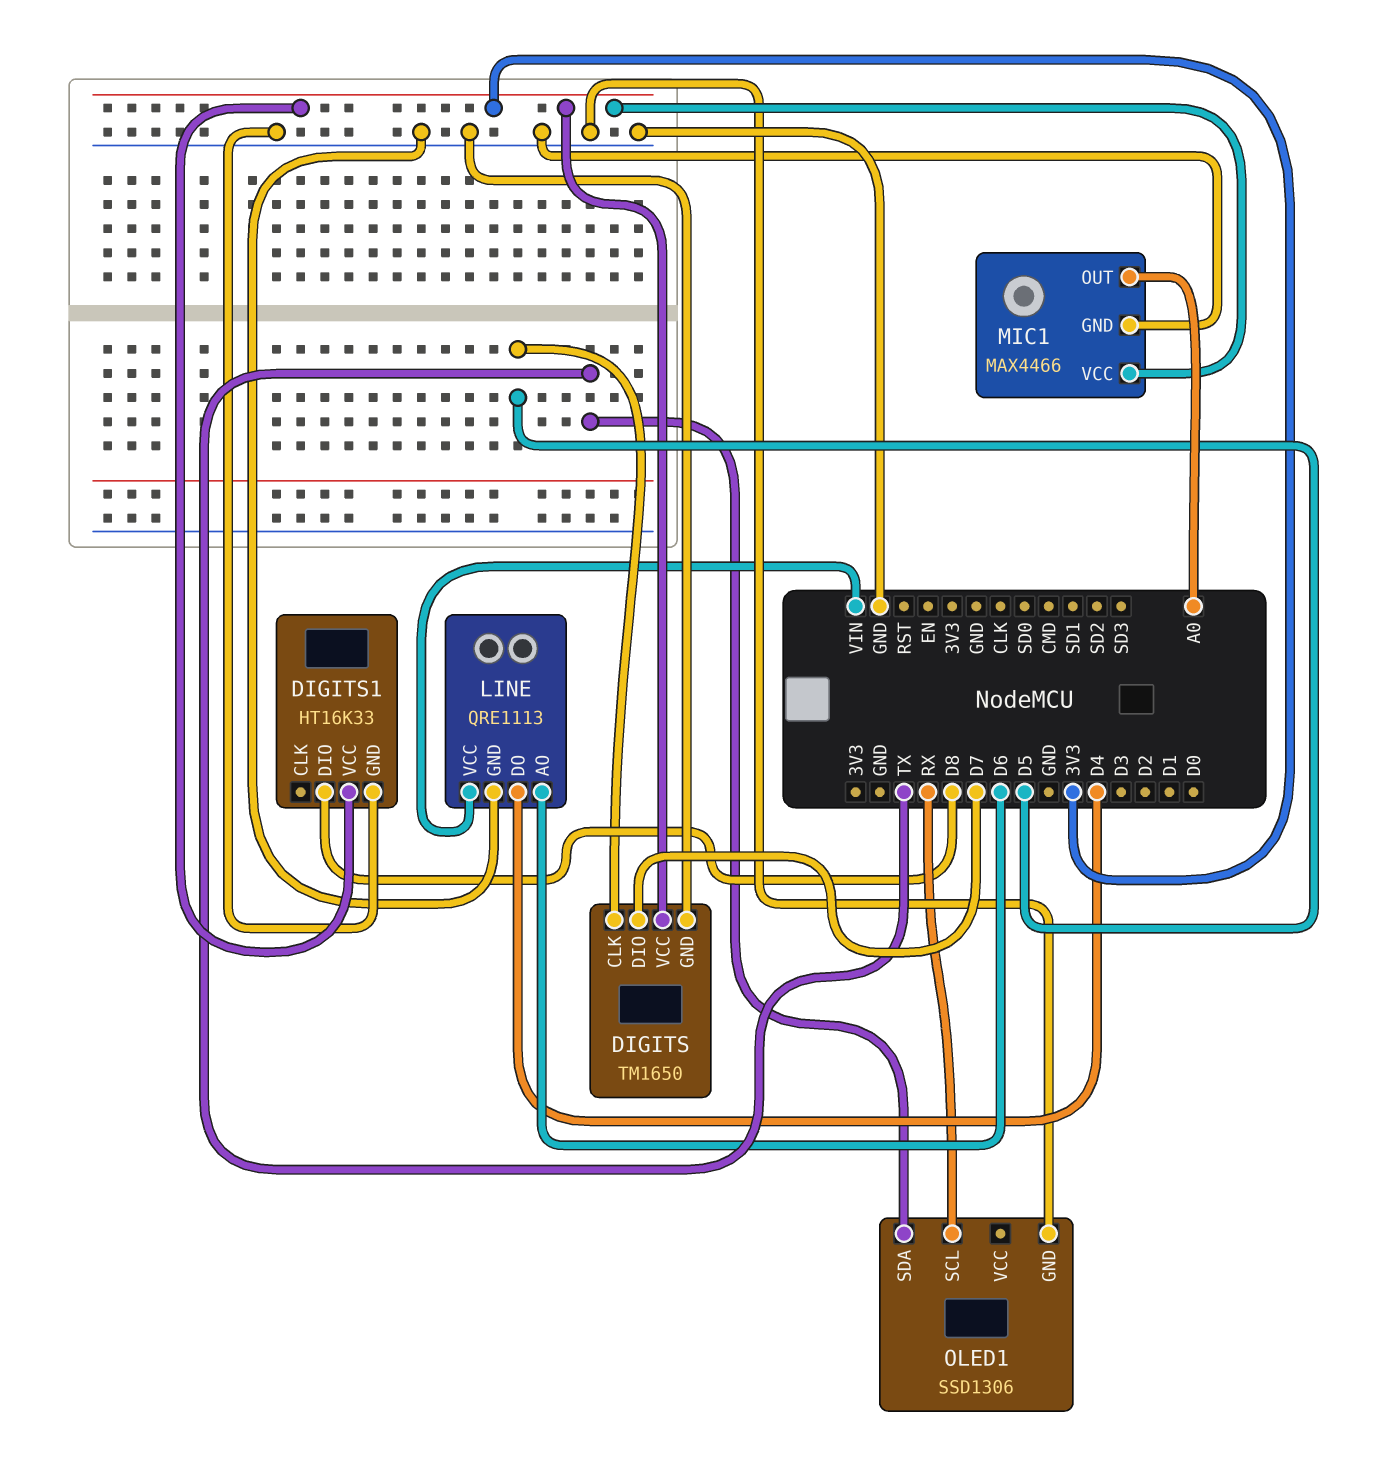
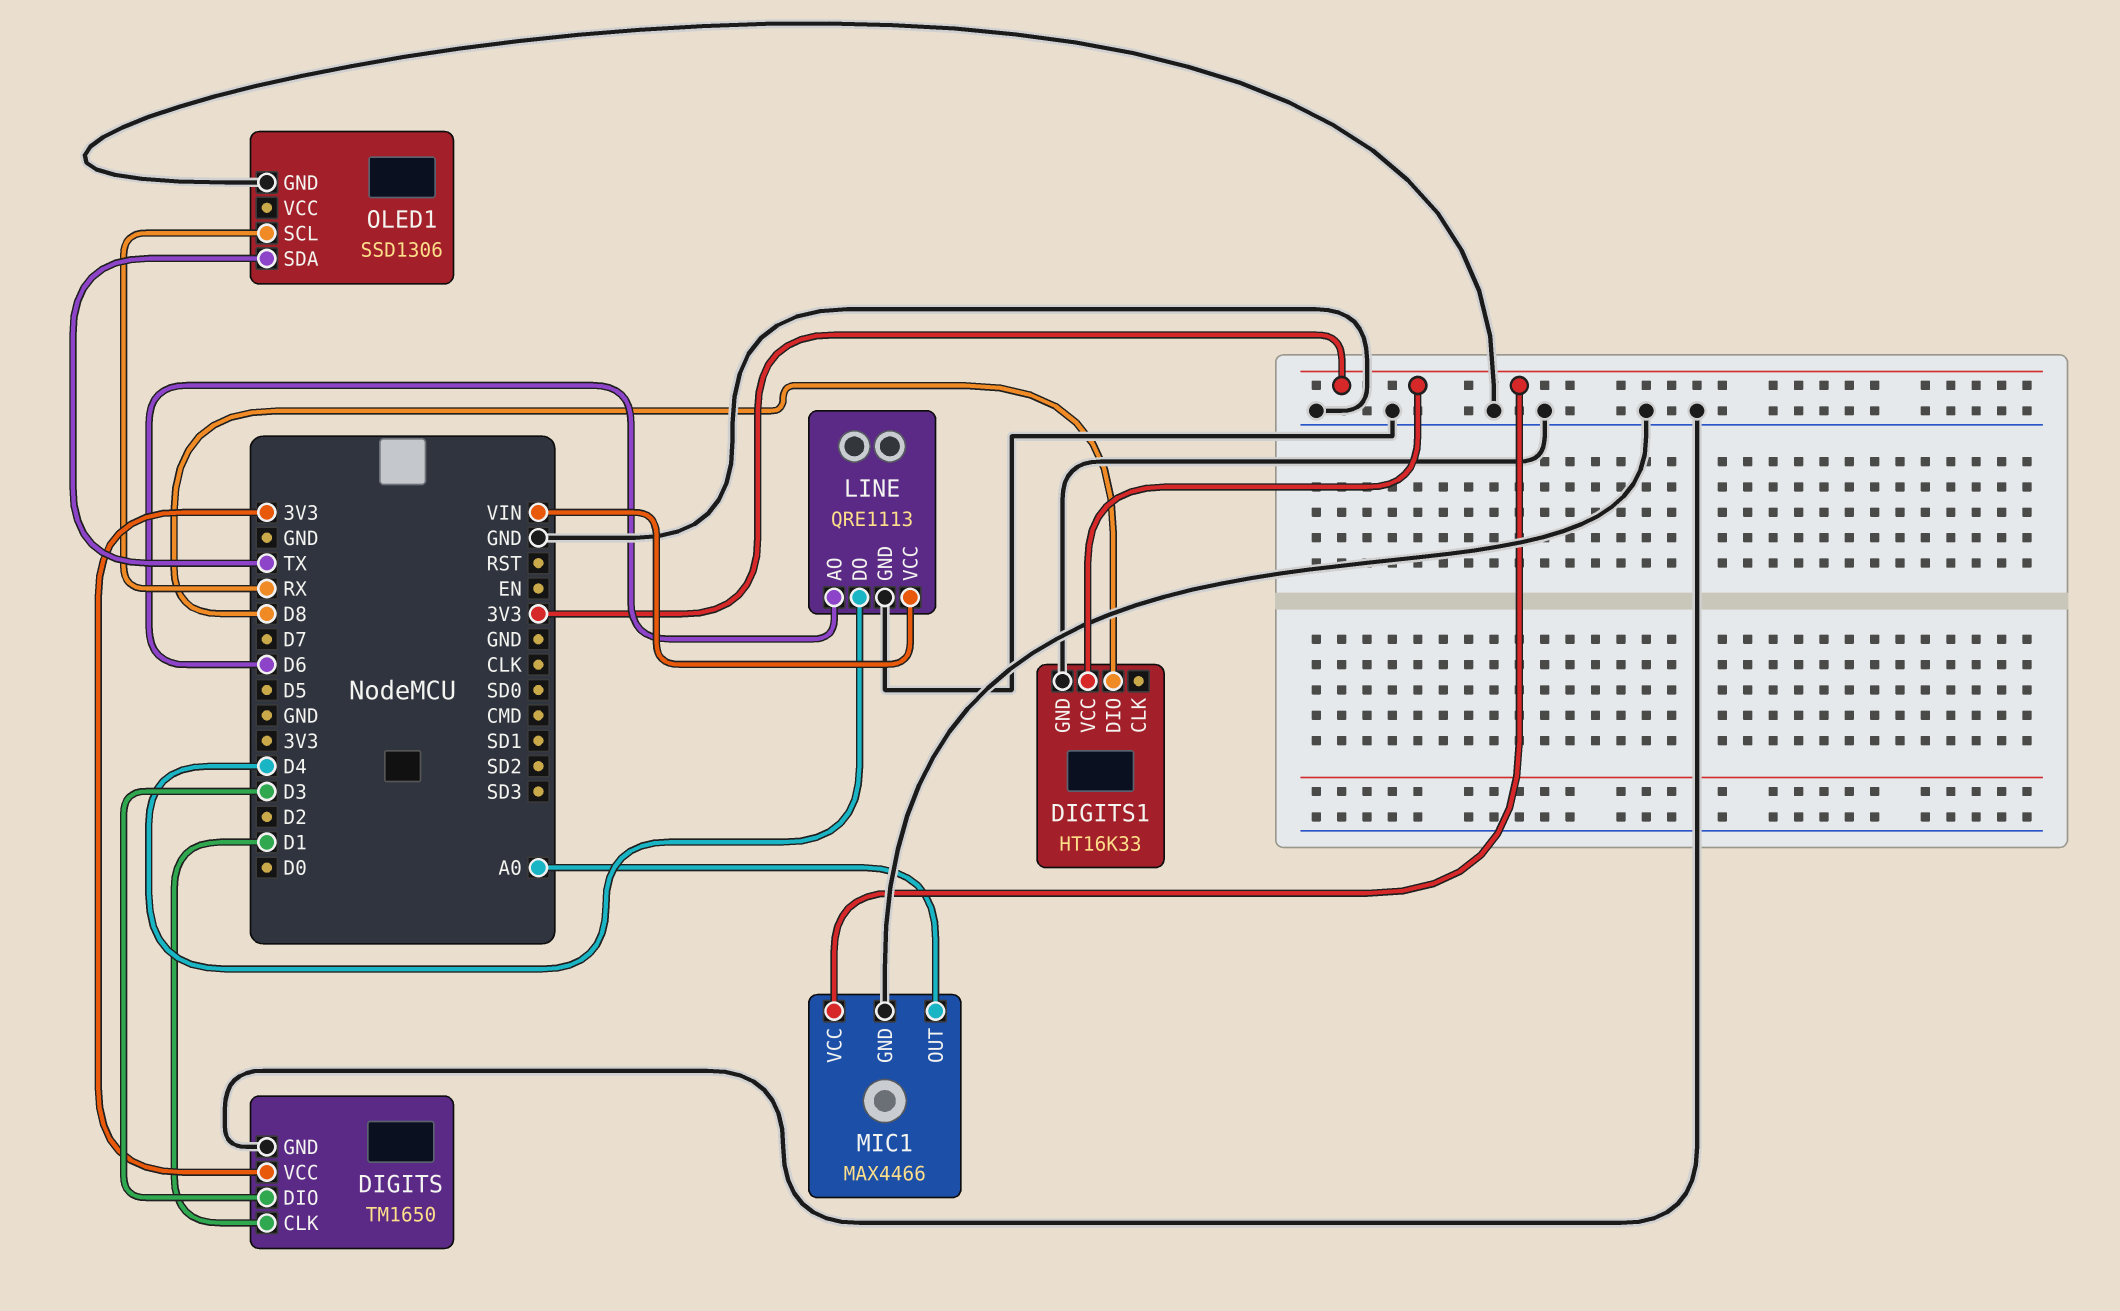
DIGITS pin CLK: D5 -> D1
DIGITS pin DIO: D7 -> D3

